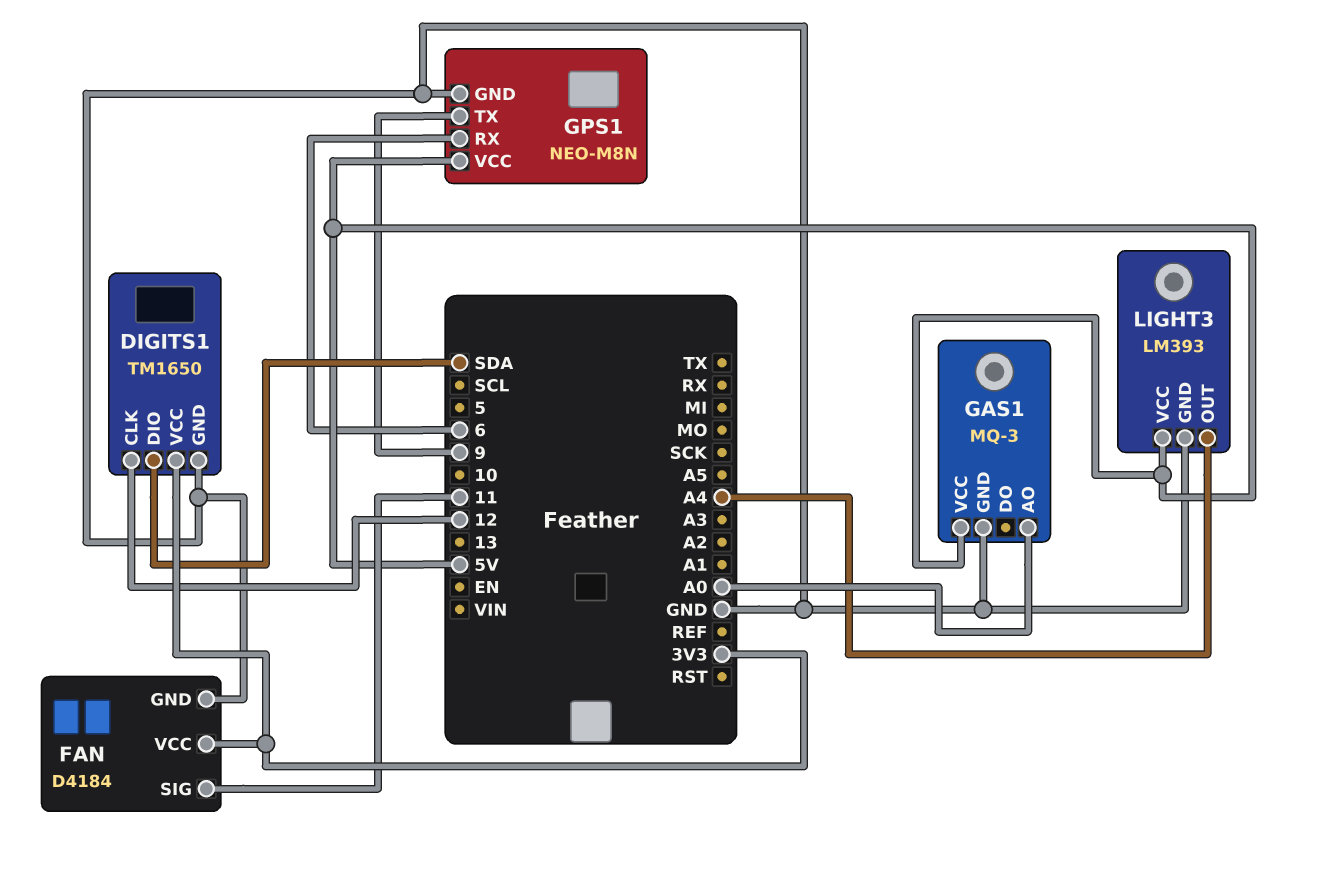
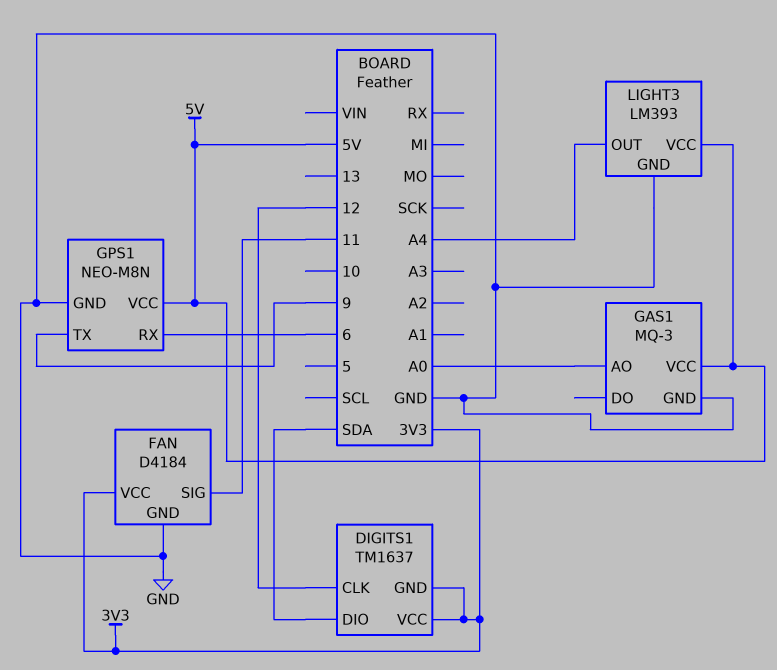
DIGITS1: TM1650 -> TM1637
DIGITS1 pin GND: GND -> 3V3

